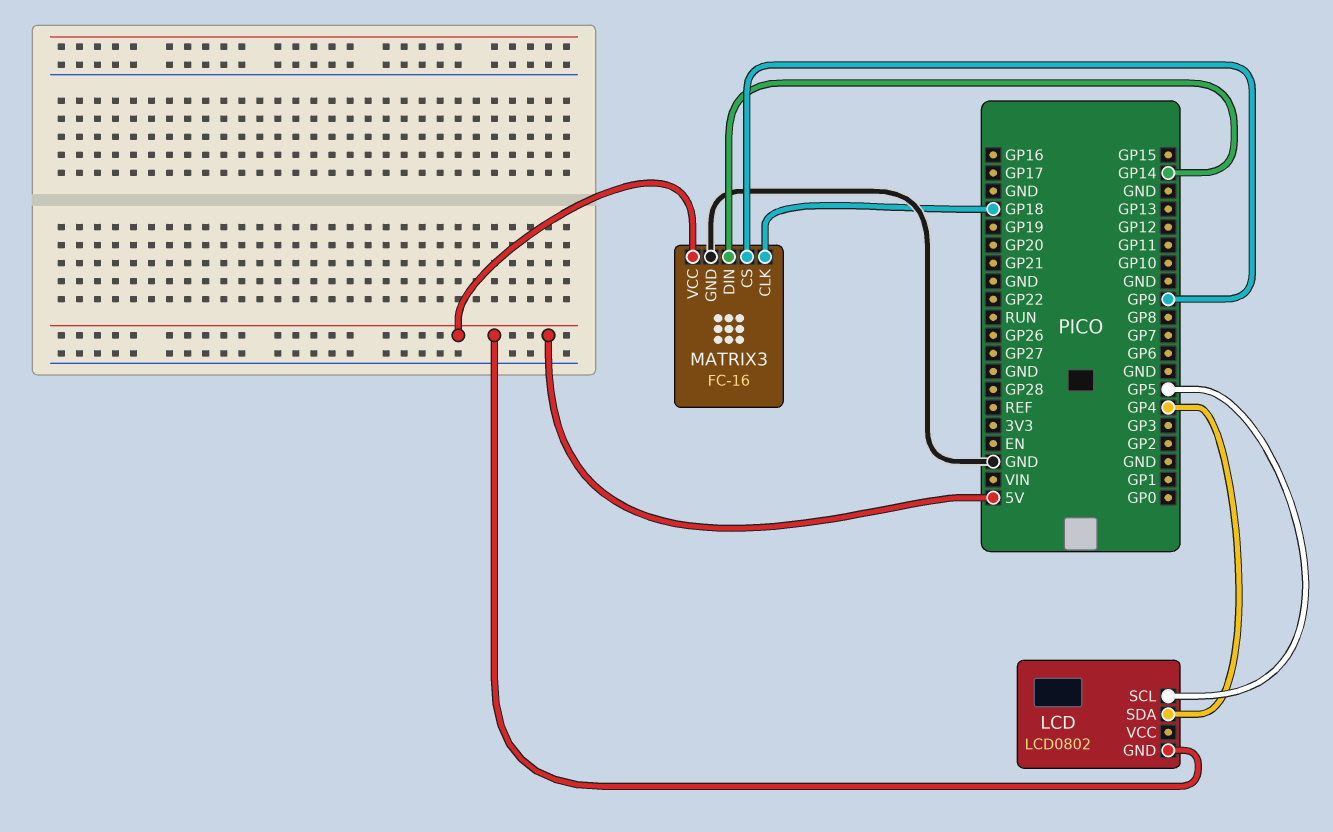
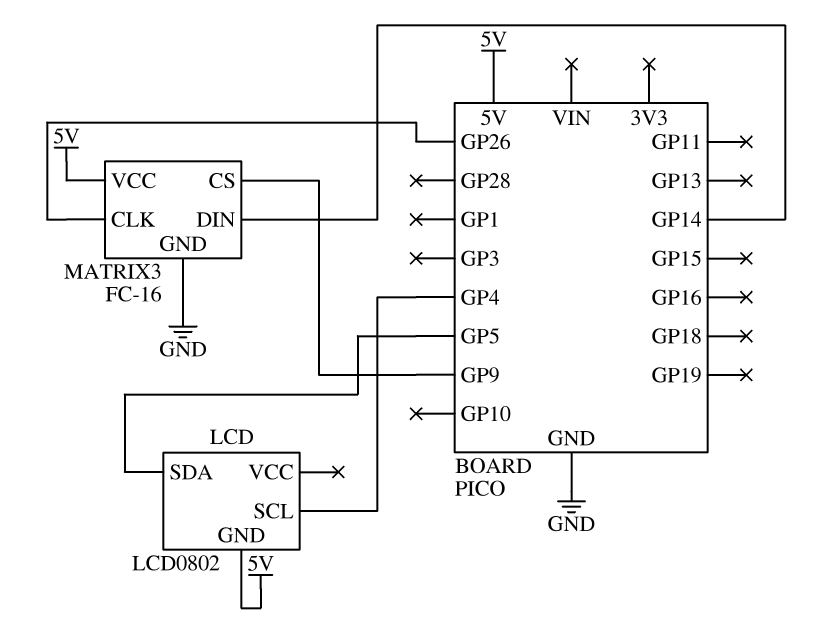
LCD pin SCL: GP5 -> GP4
LCD pin SDA: GP4 -> GP5
MATRIX3 pin CLK: GP18 -> GP26

